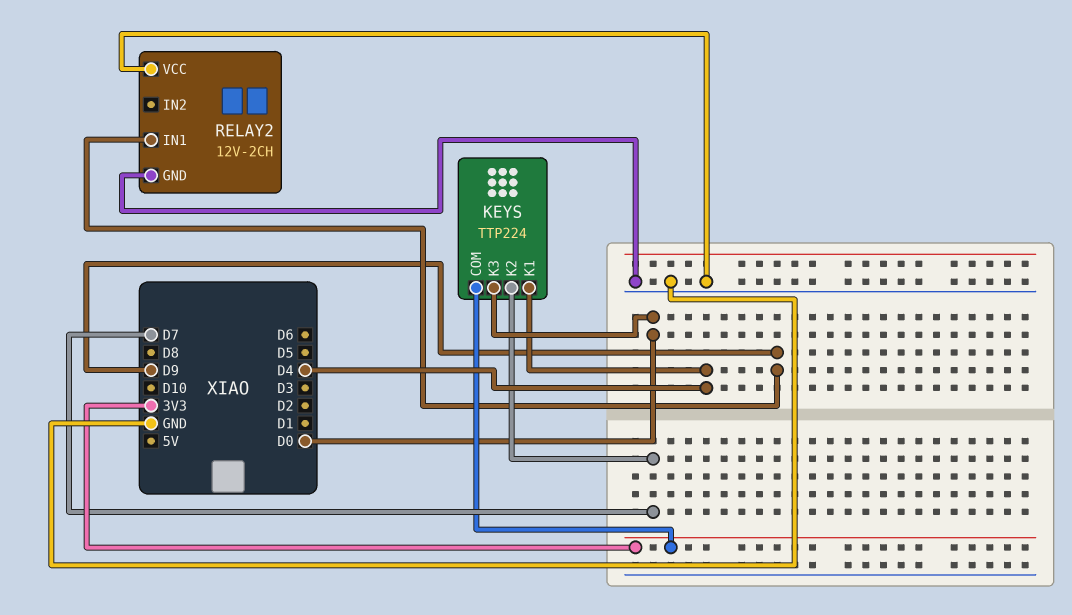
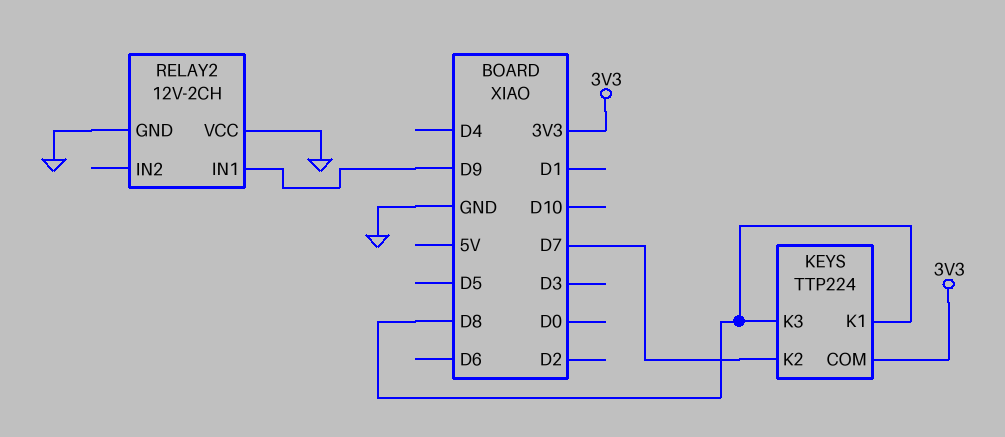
KEYS pin K1: D4 -> D8
KEYS pin K3: D0 -> D8

